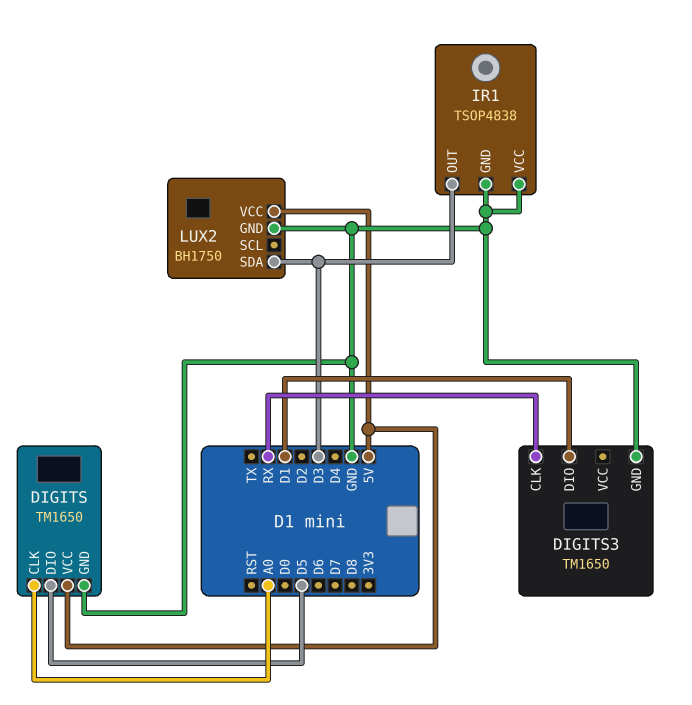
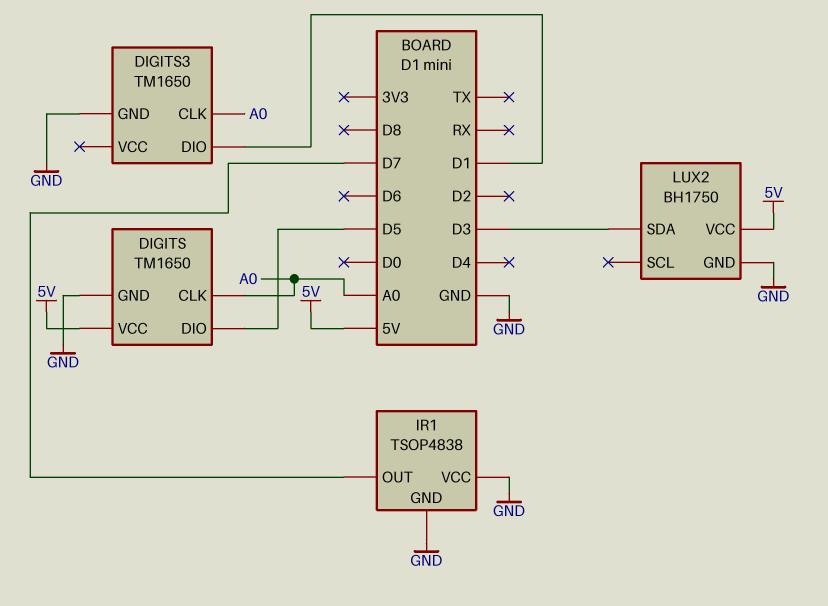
DIGITS3 pin CLK: RX -> A0
IR1 pin OUT: D3 -> D7

